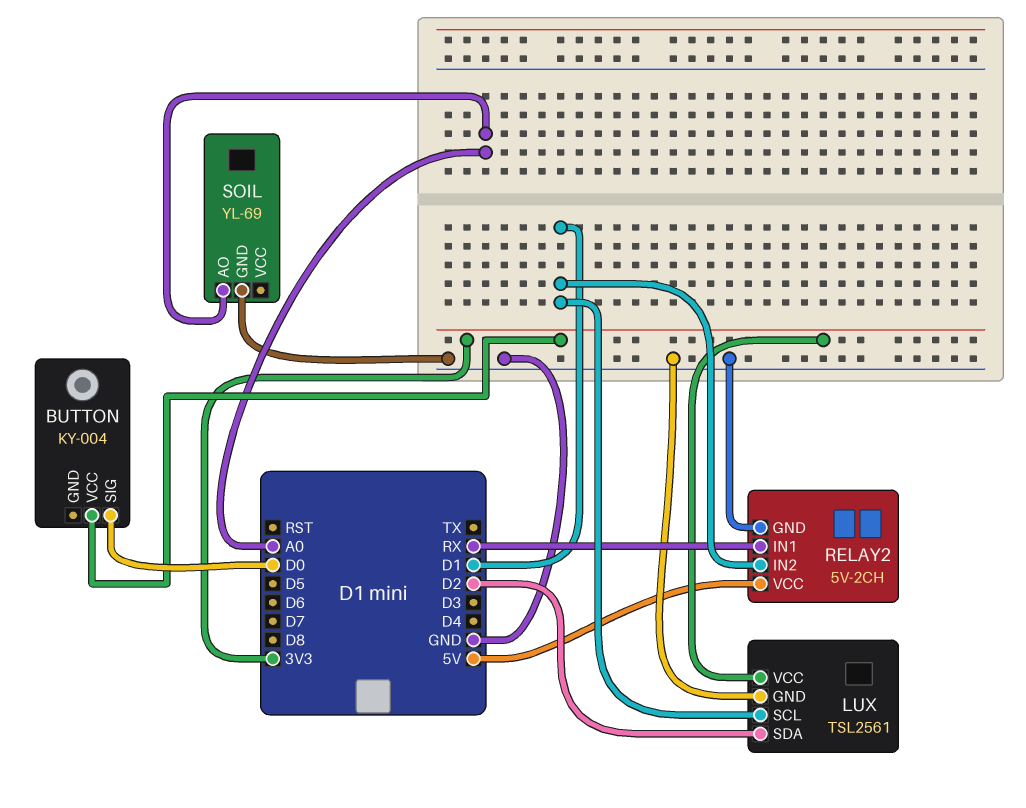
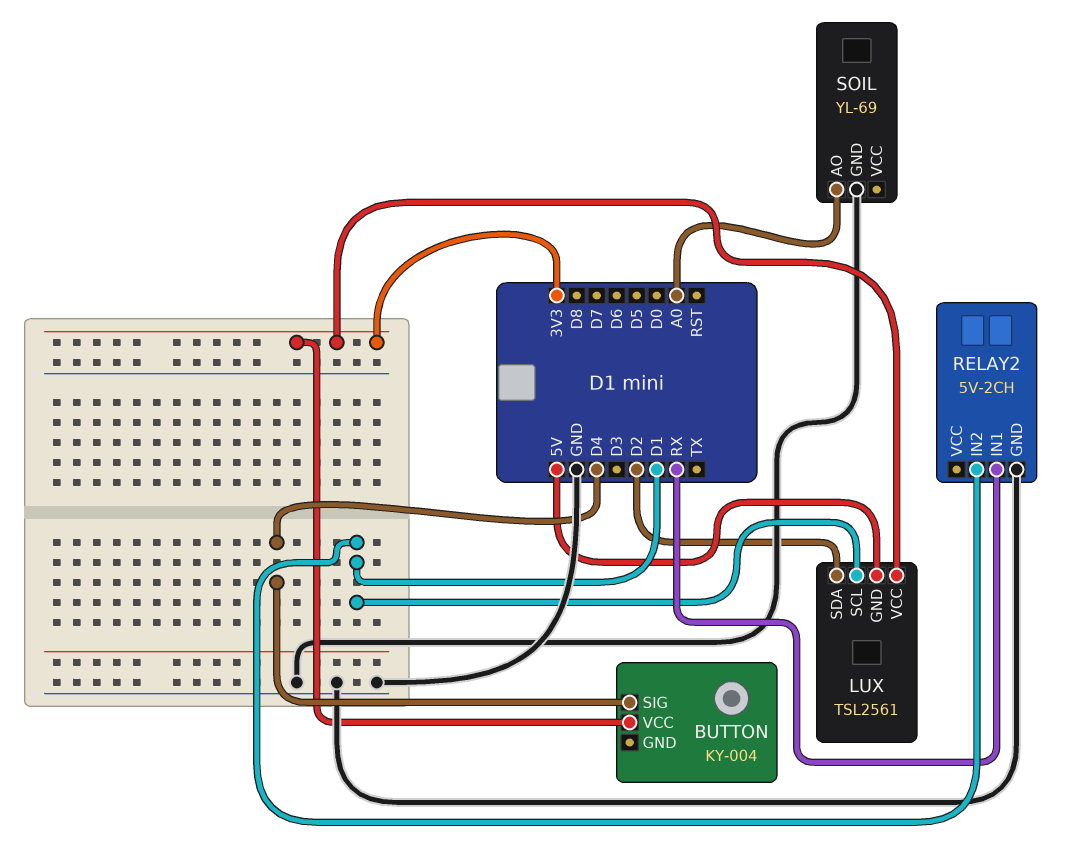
BUTTON pin SIG: D0 -> D4
LUX pin GND: GND -> 5V
RELAY2 pin VCC: 5V -> none

